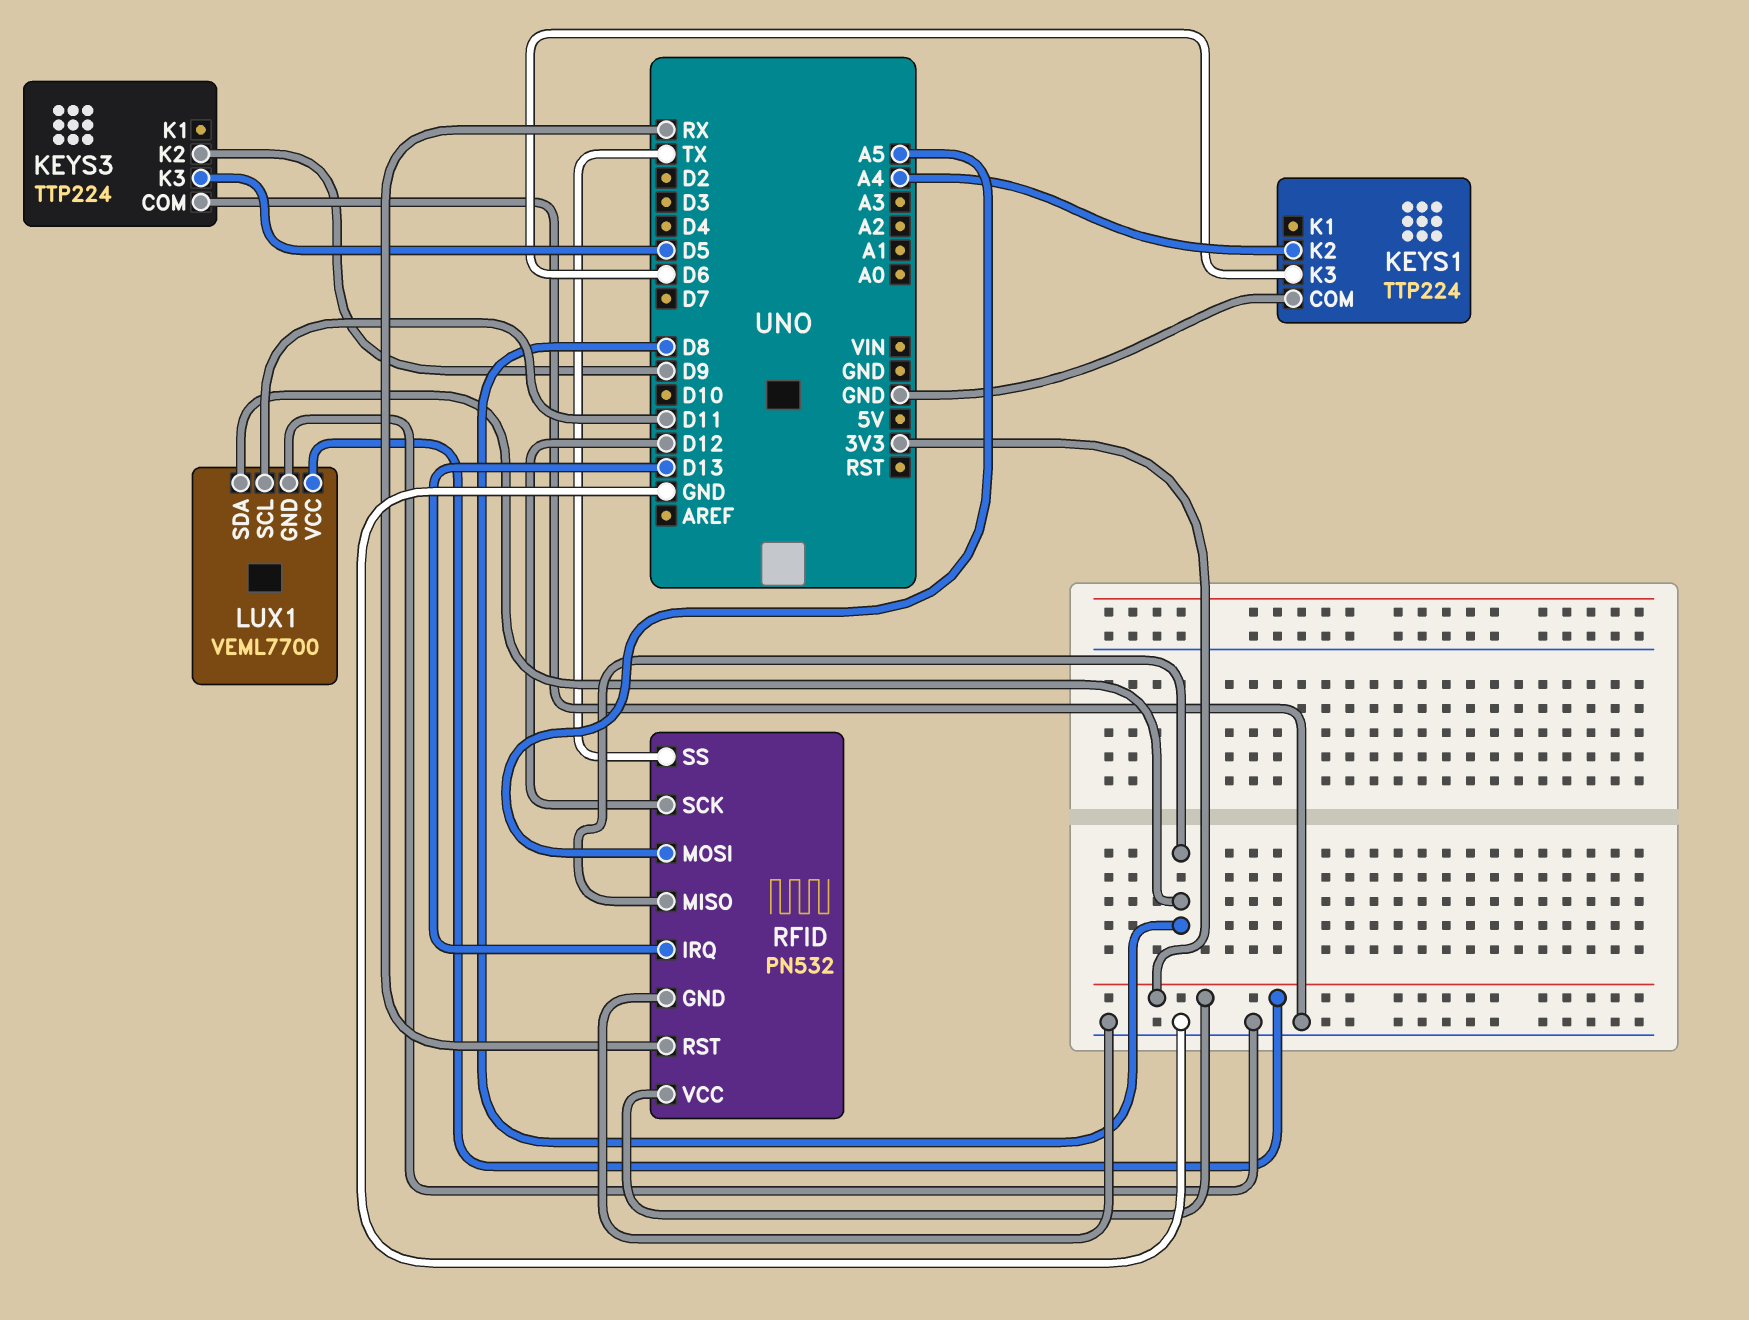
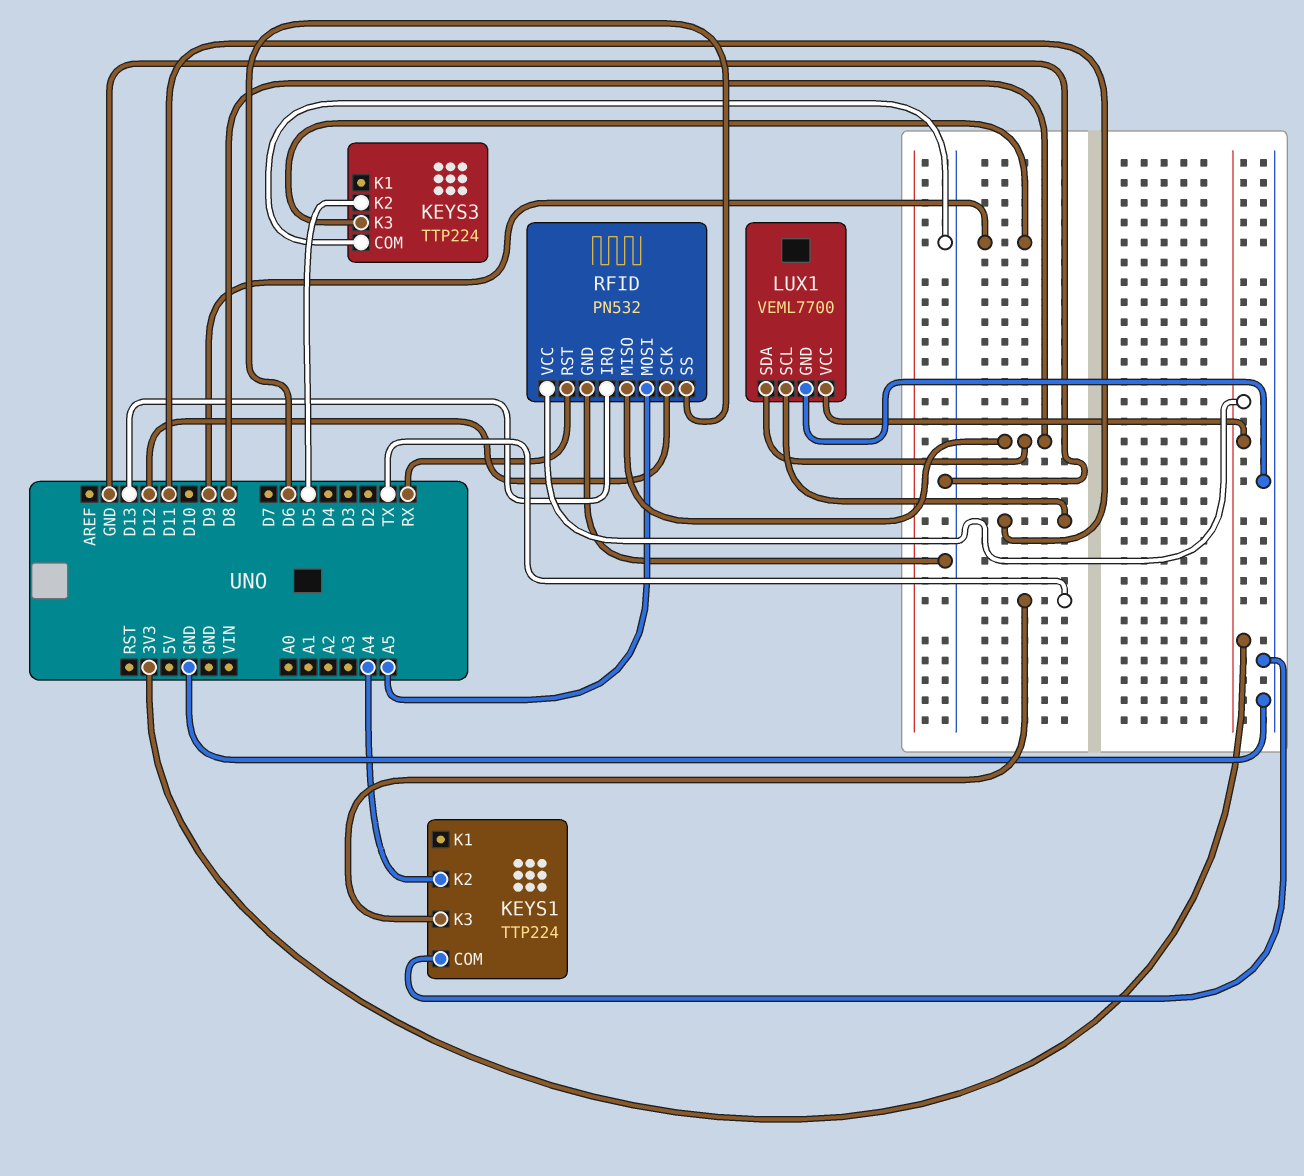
KEYS1 pin K3: D6 -> TX
KEYS3 pin K2: D9 -> D5
KEYS3 pin K3: D5 -> D9
RFID pin SS: TX -> D6

